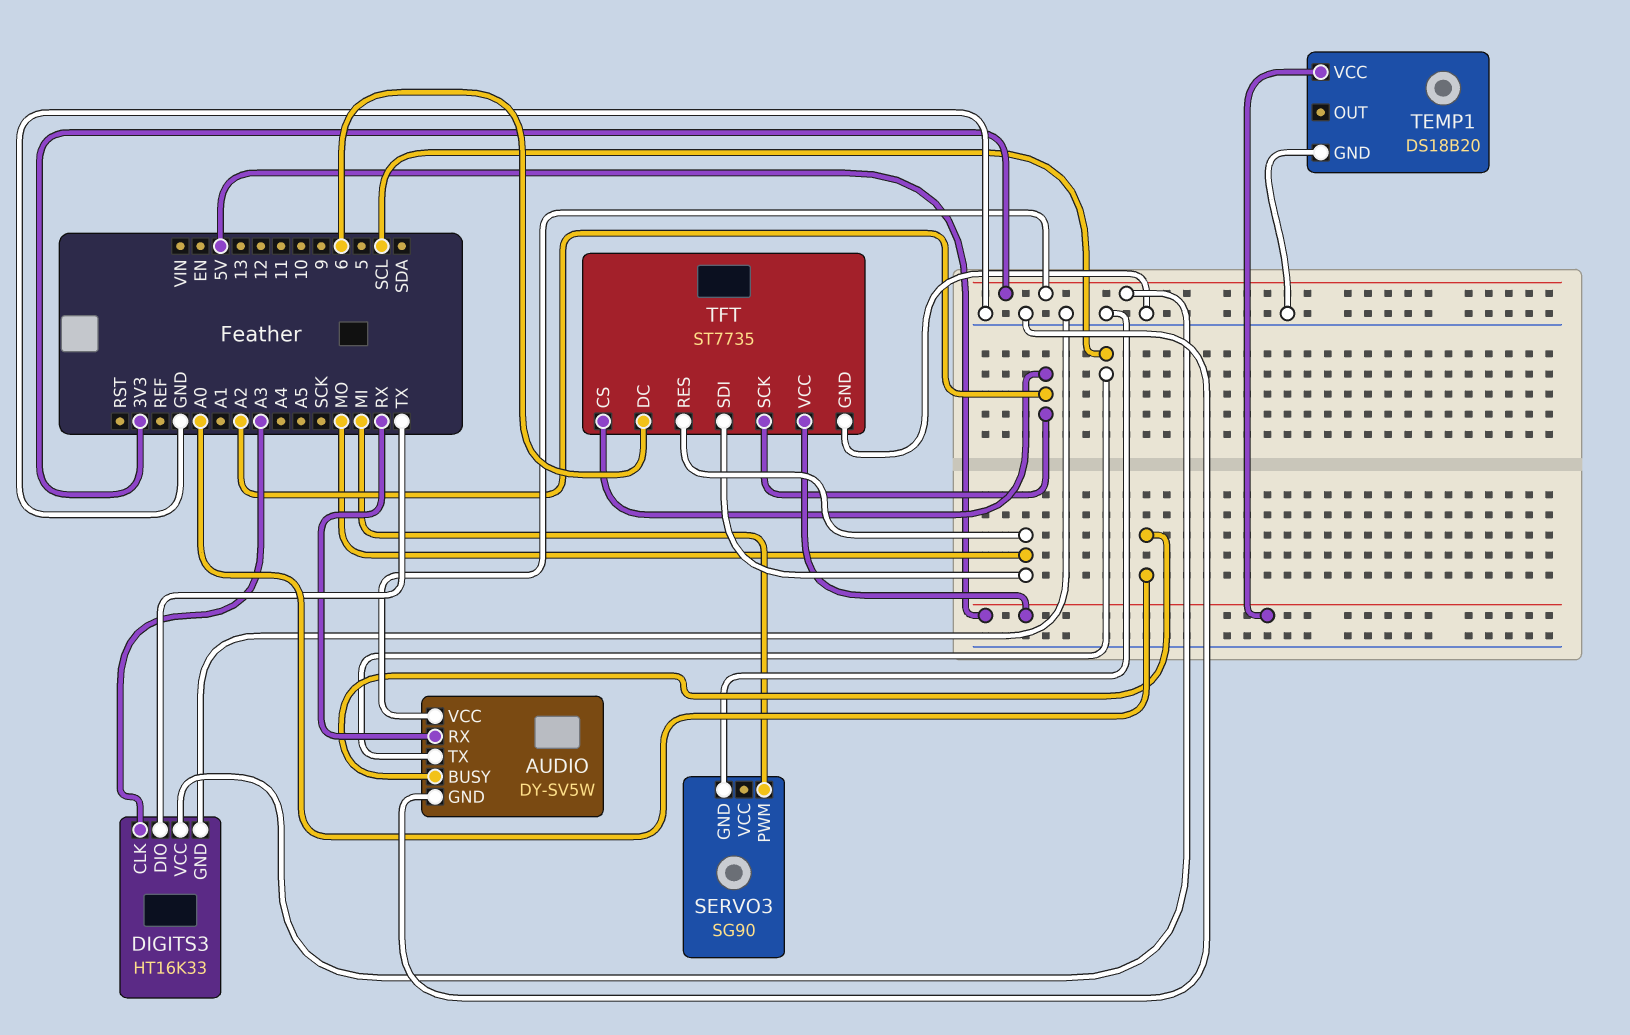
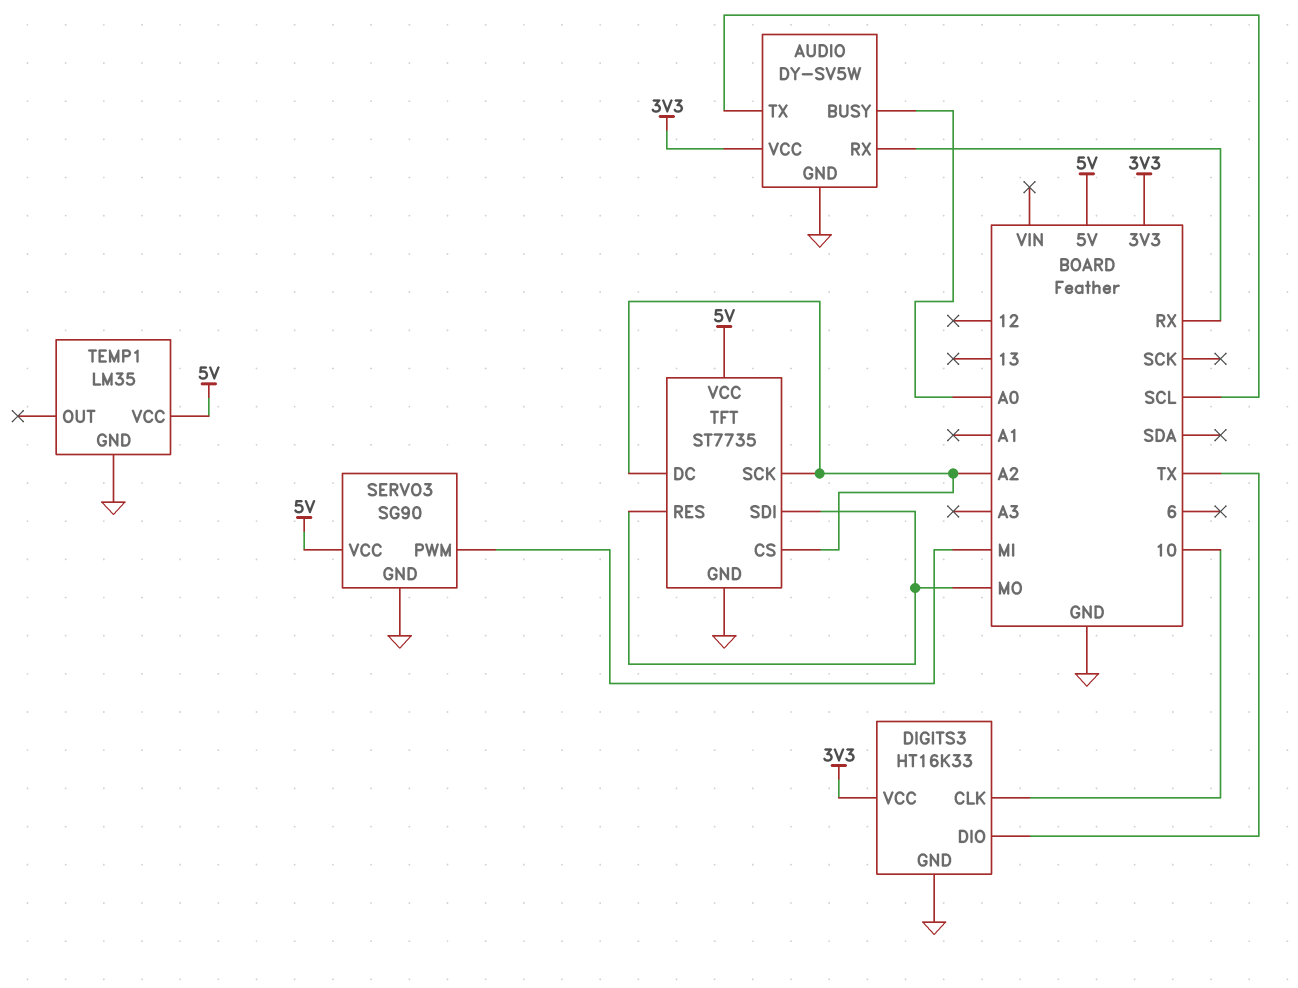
DIGITS3 pin CLK: A3 -> 10
SERVO3 pin VCC: none -> 5V
TEMP1: DS18B20 -> LM35
TFT pin DC: 6 -> A2

